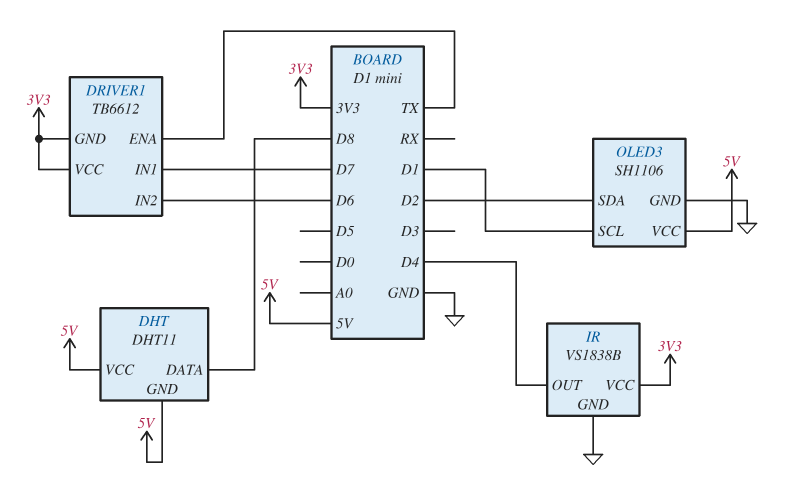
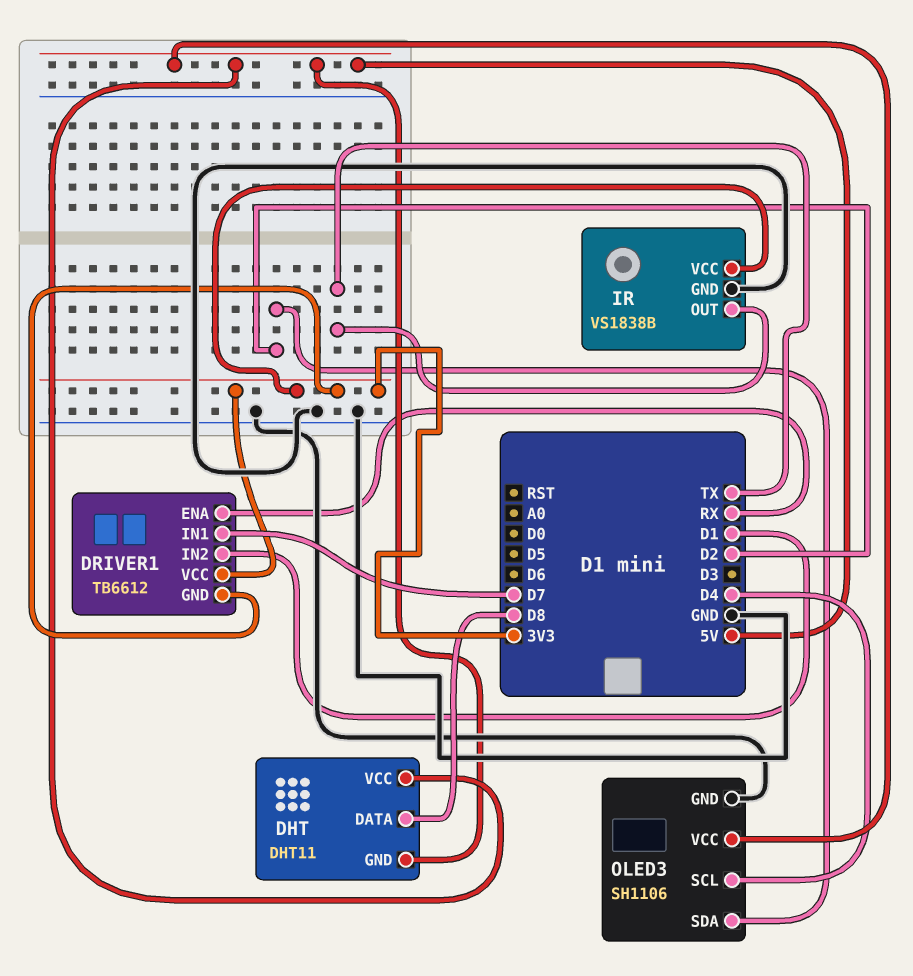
DRIVER1 pin ENA: TX -> RX
DRIVER1 pin IN2: D6 -> D1
IR pin OUT: D4 -> TX
OLED3 pin SCL: D1 -> D4

